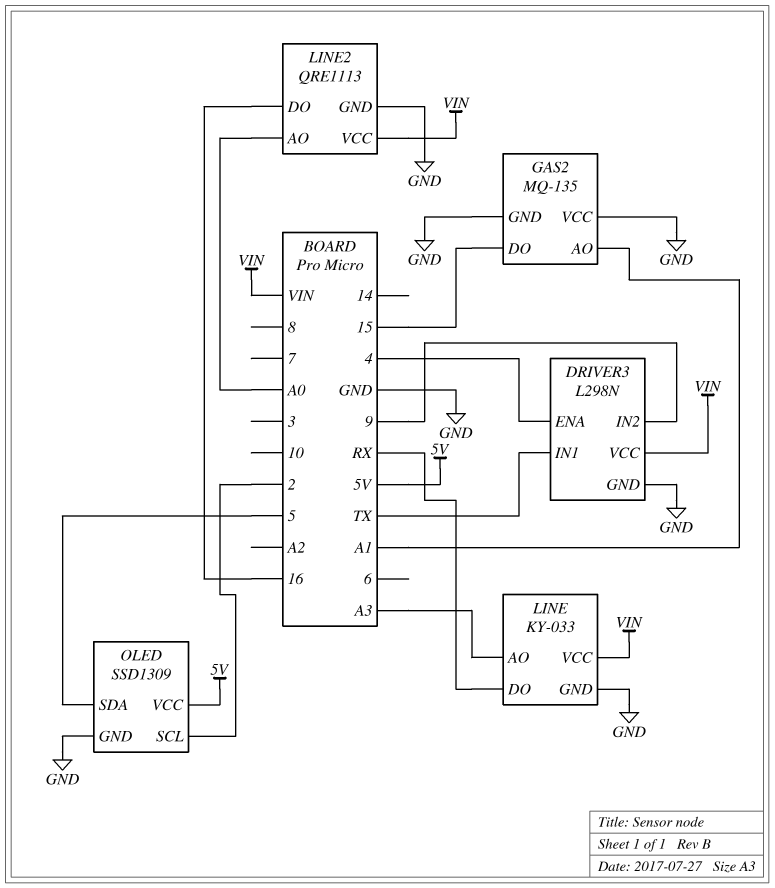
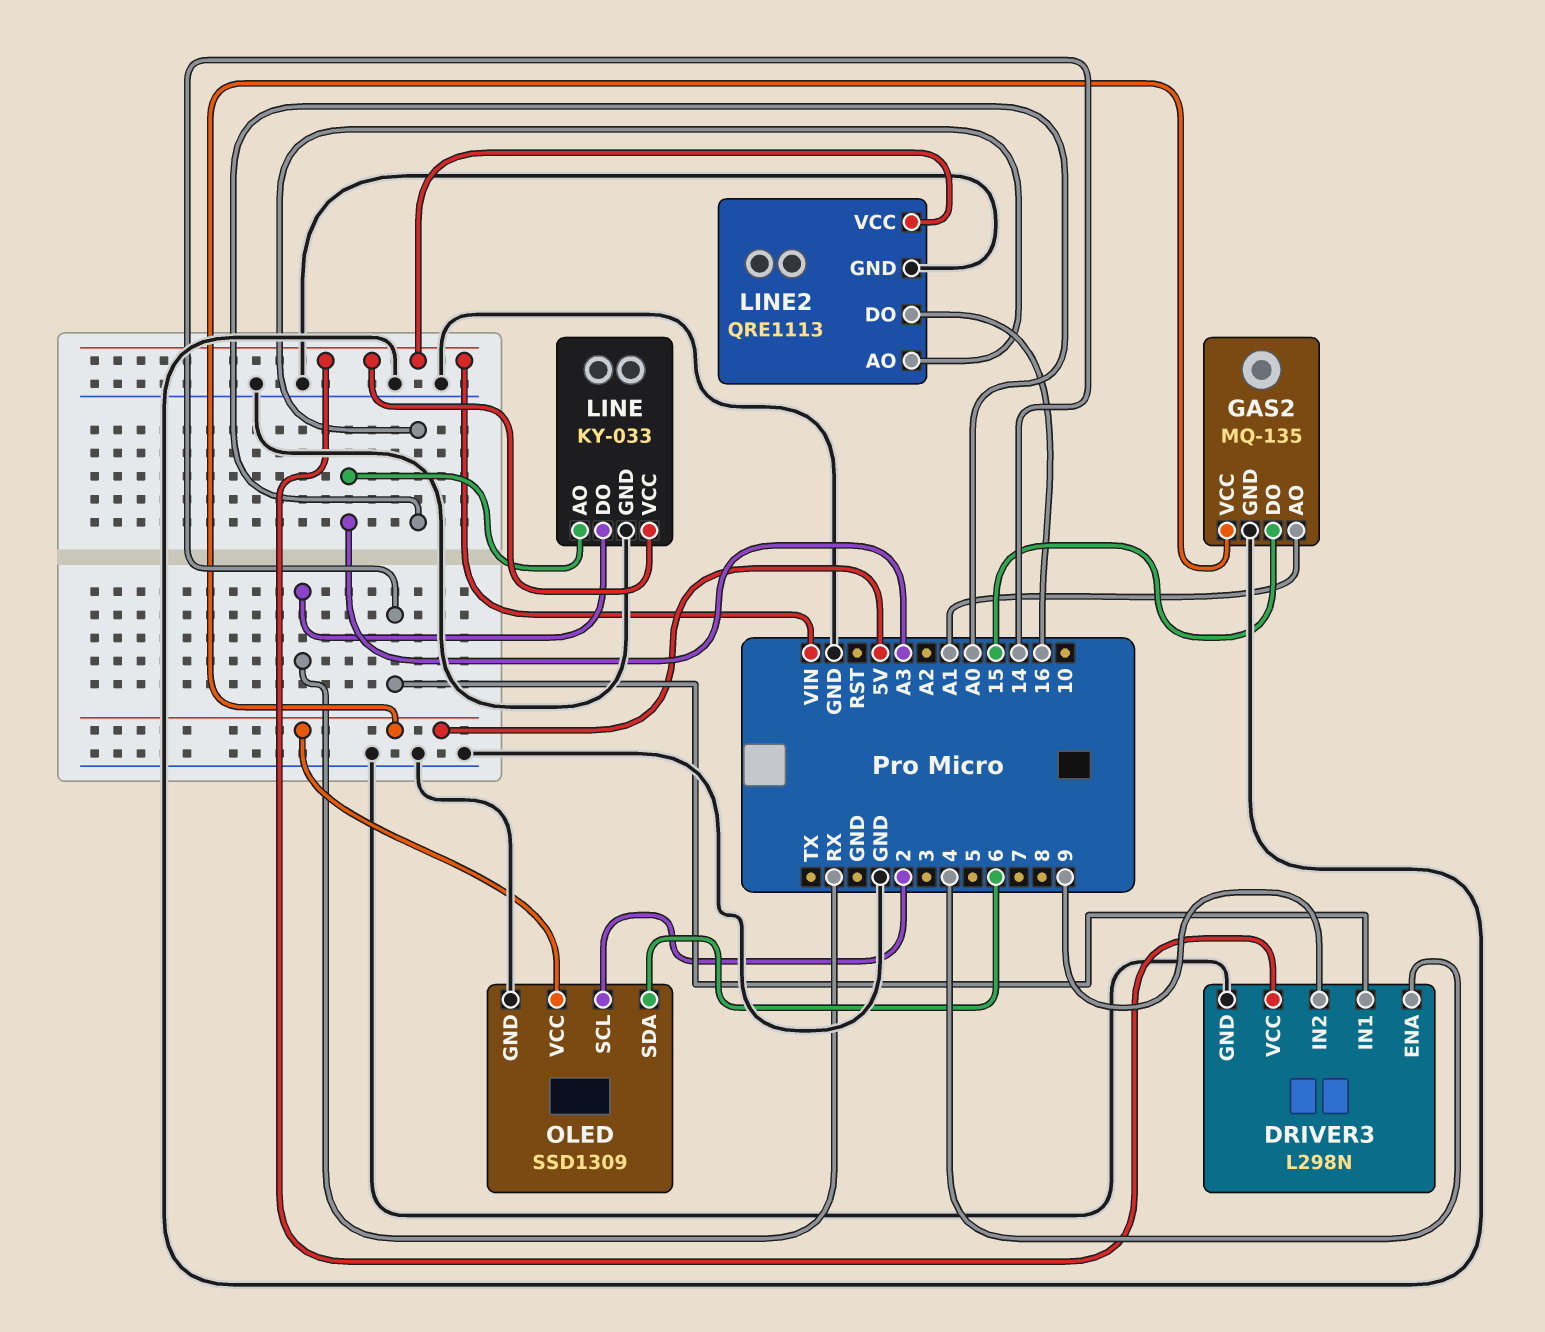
DRIVER3 pin IN1: TX -> 14
GAS2 pin VCC: GND -> 5V
OLED pin SDA: 5 -> 6

